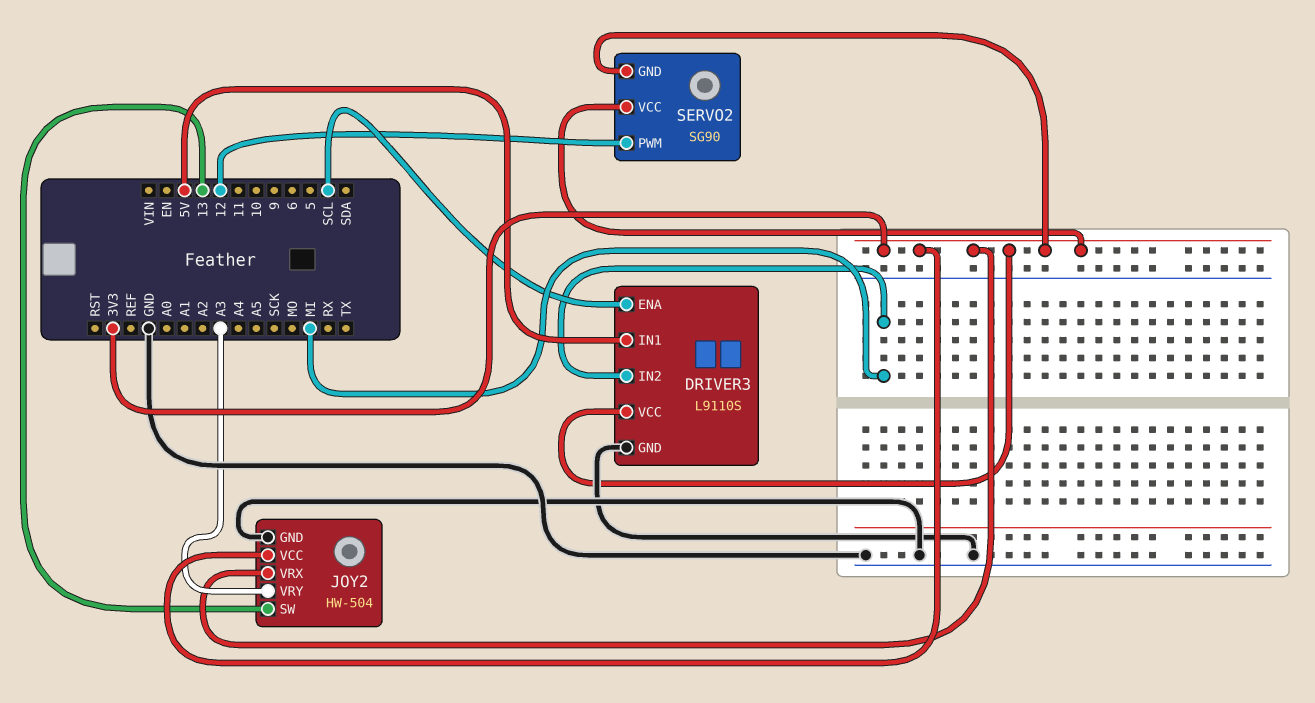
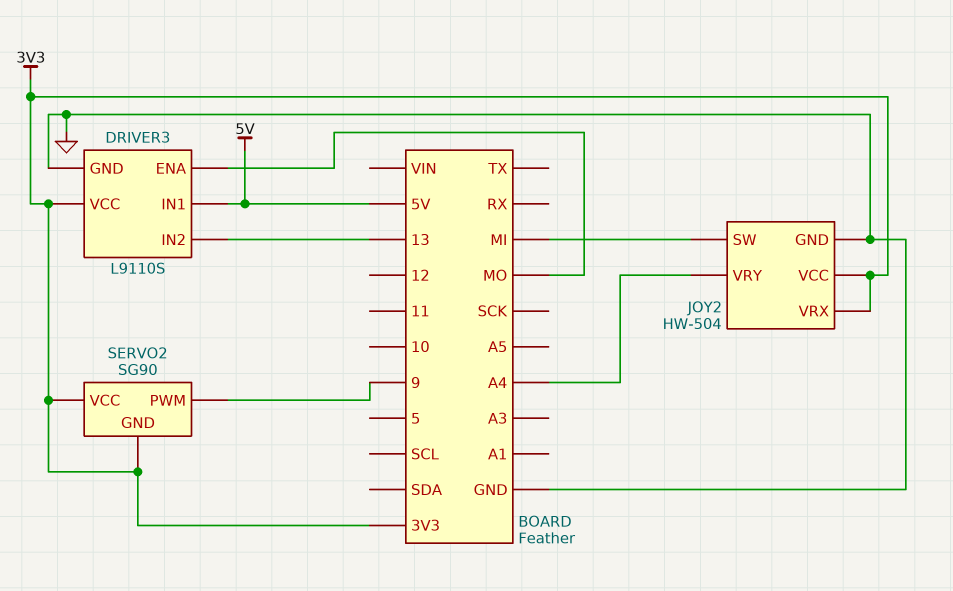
DRIVER3 pin ENA: SCL -> MO
DRIVER3 pin IN2: MI -> 13
JOY2 pin SW: 13 -> MI
JOY2 pin VRY: A3 -> A4
SERVO2 pin PWM: 12 -> 9

